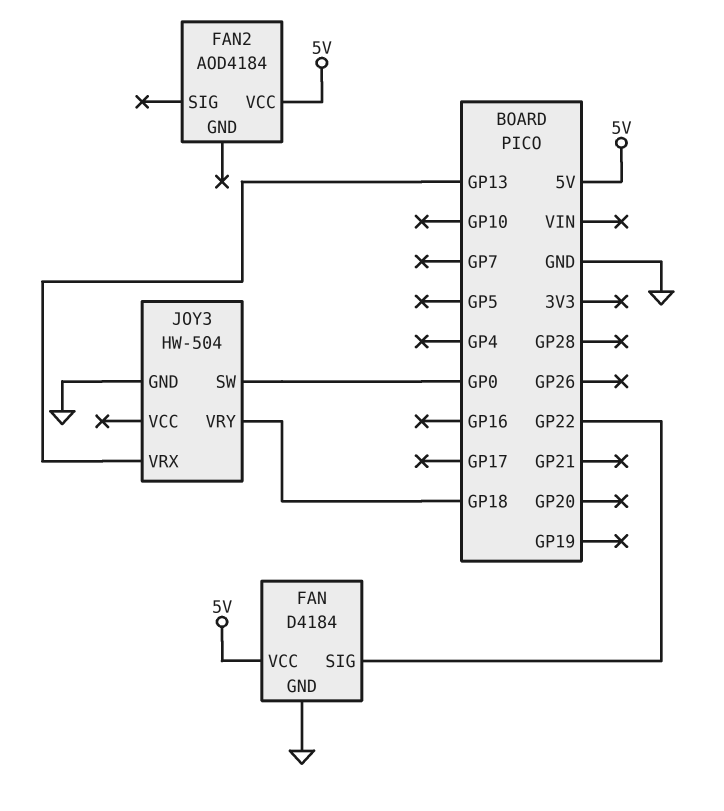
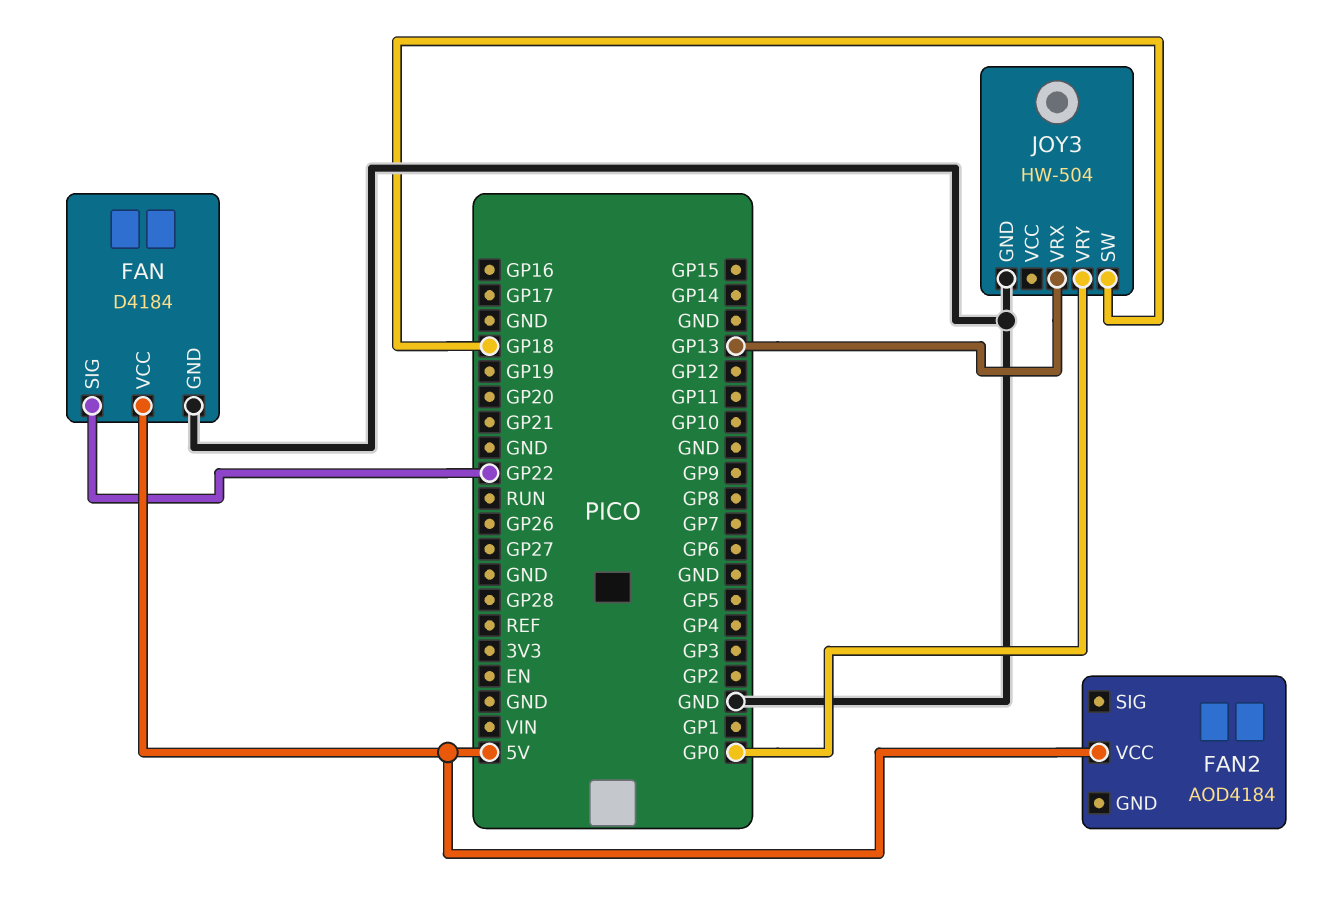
JOY3 pin SW: GP0 -> GP18
JOY3 pin VRY: GP18 -> GP0

